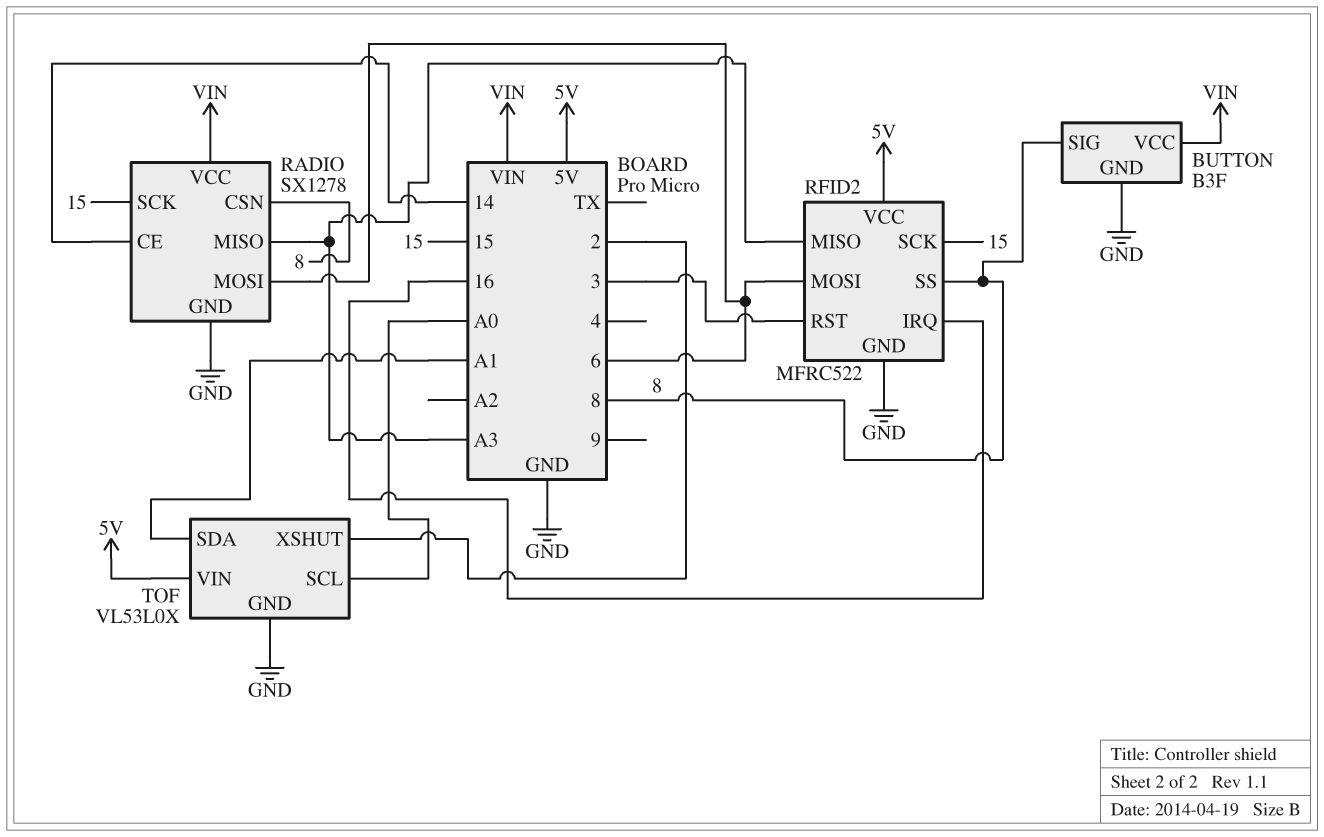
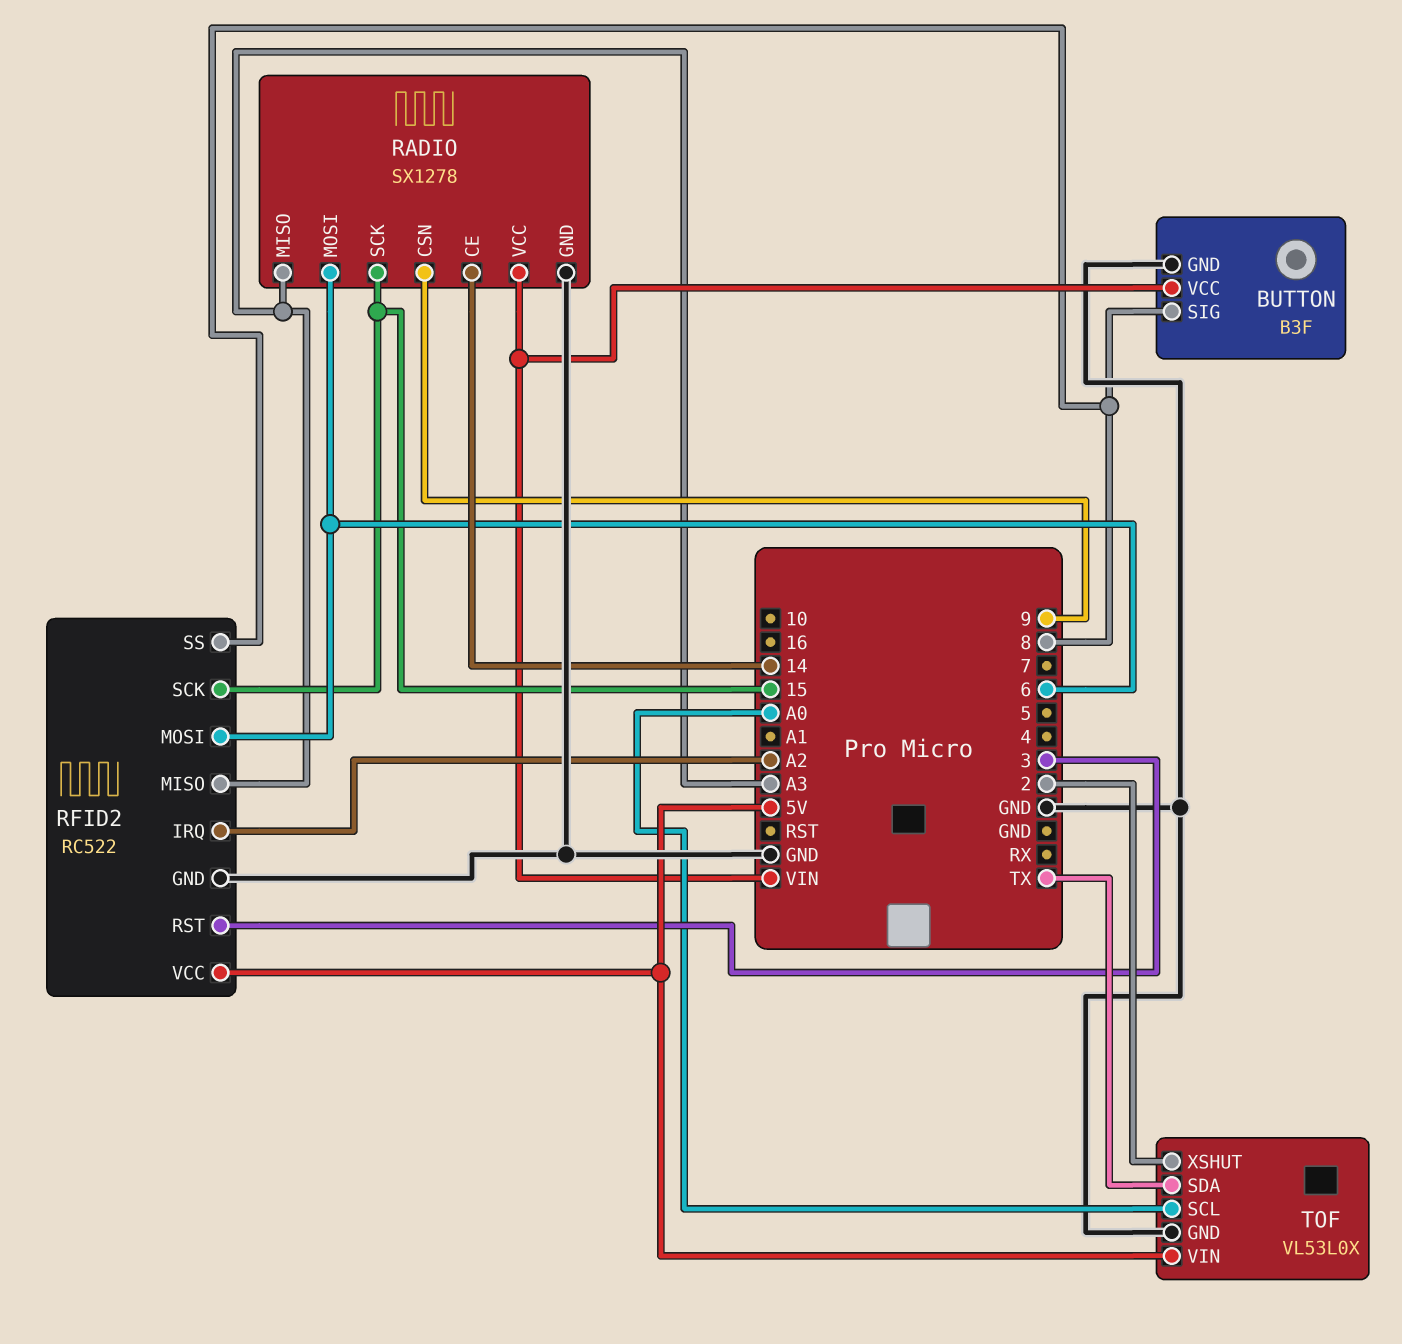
RADIO pin CSN: 8 -> 9
RFID2: MFRC522 -> RC522
RFID2 pin IRQ: 16 -> A2
TOF pin SDA: A1 -> TX

